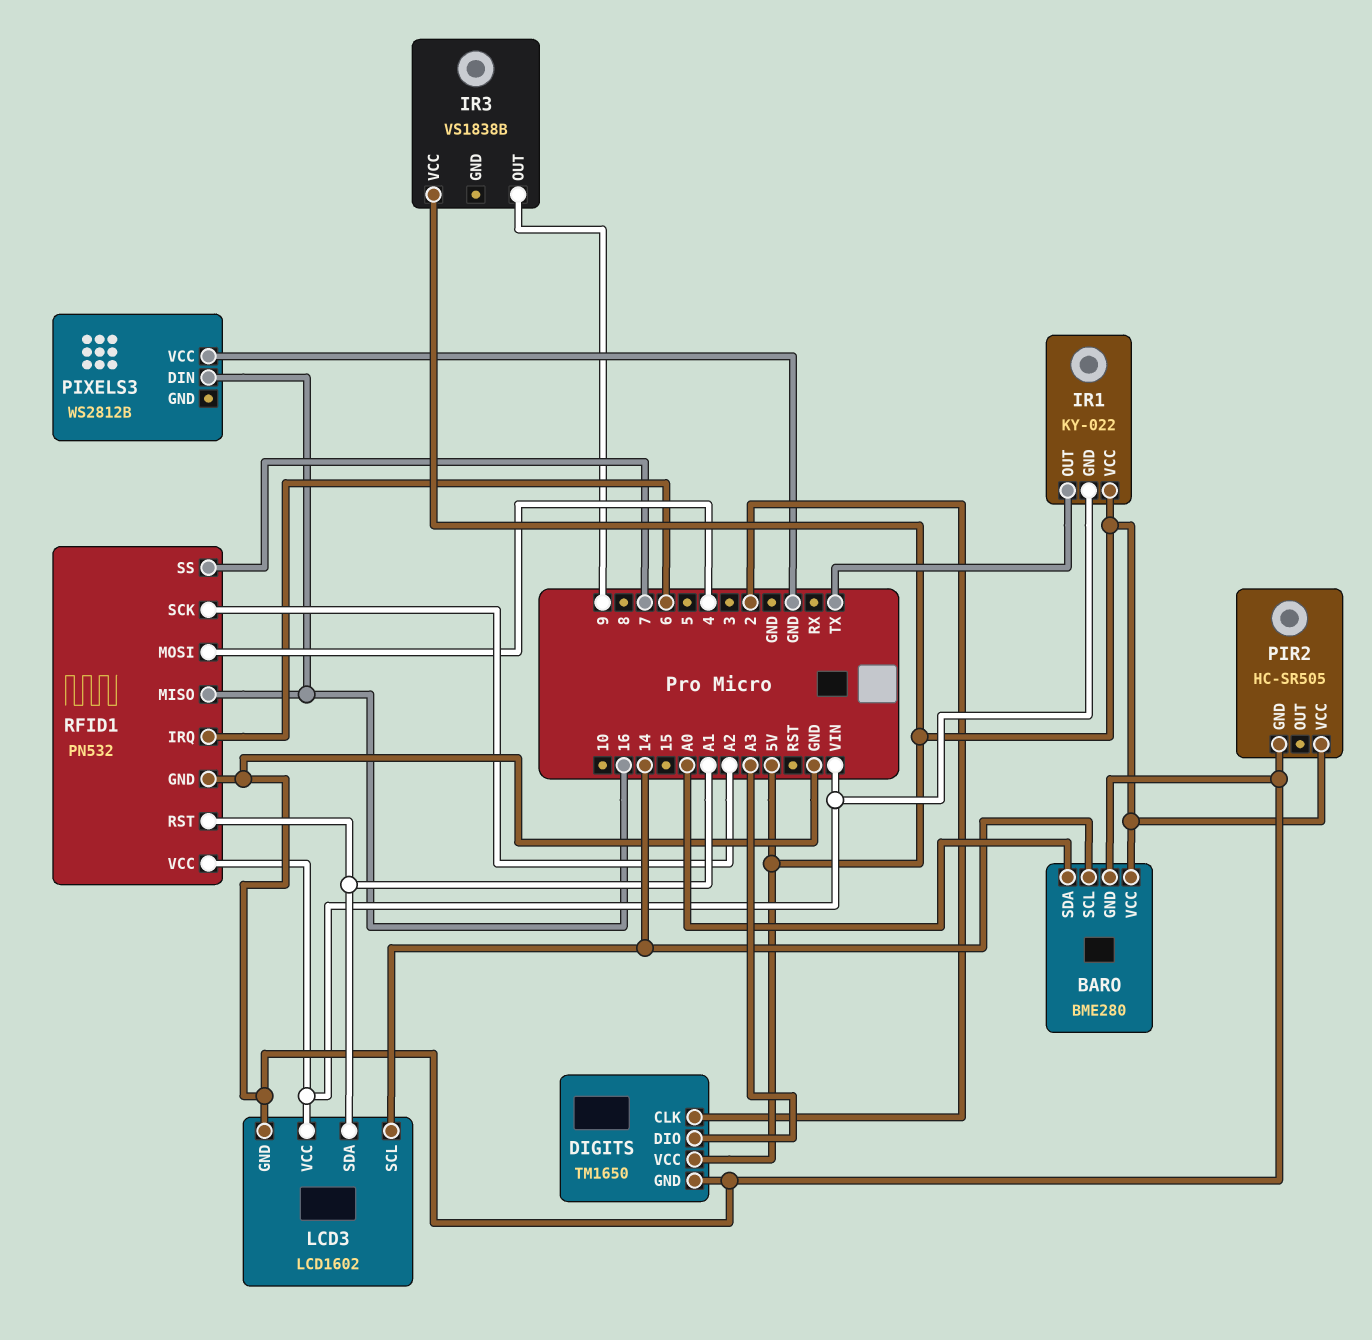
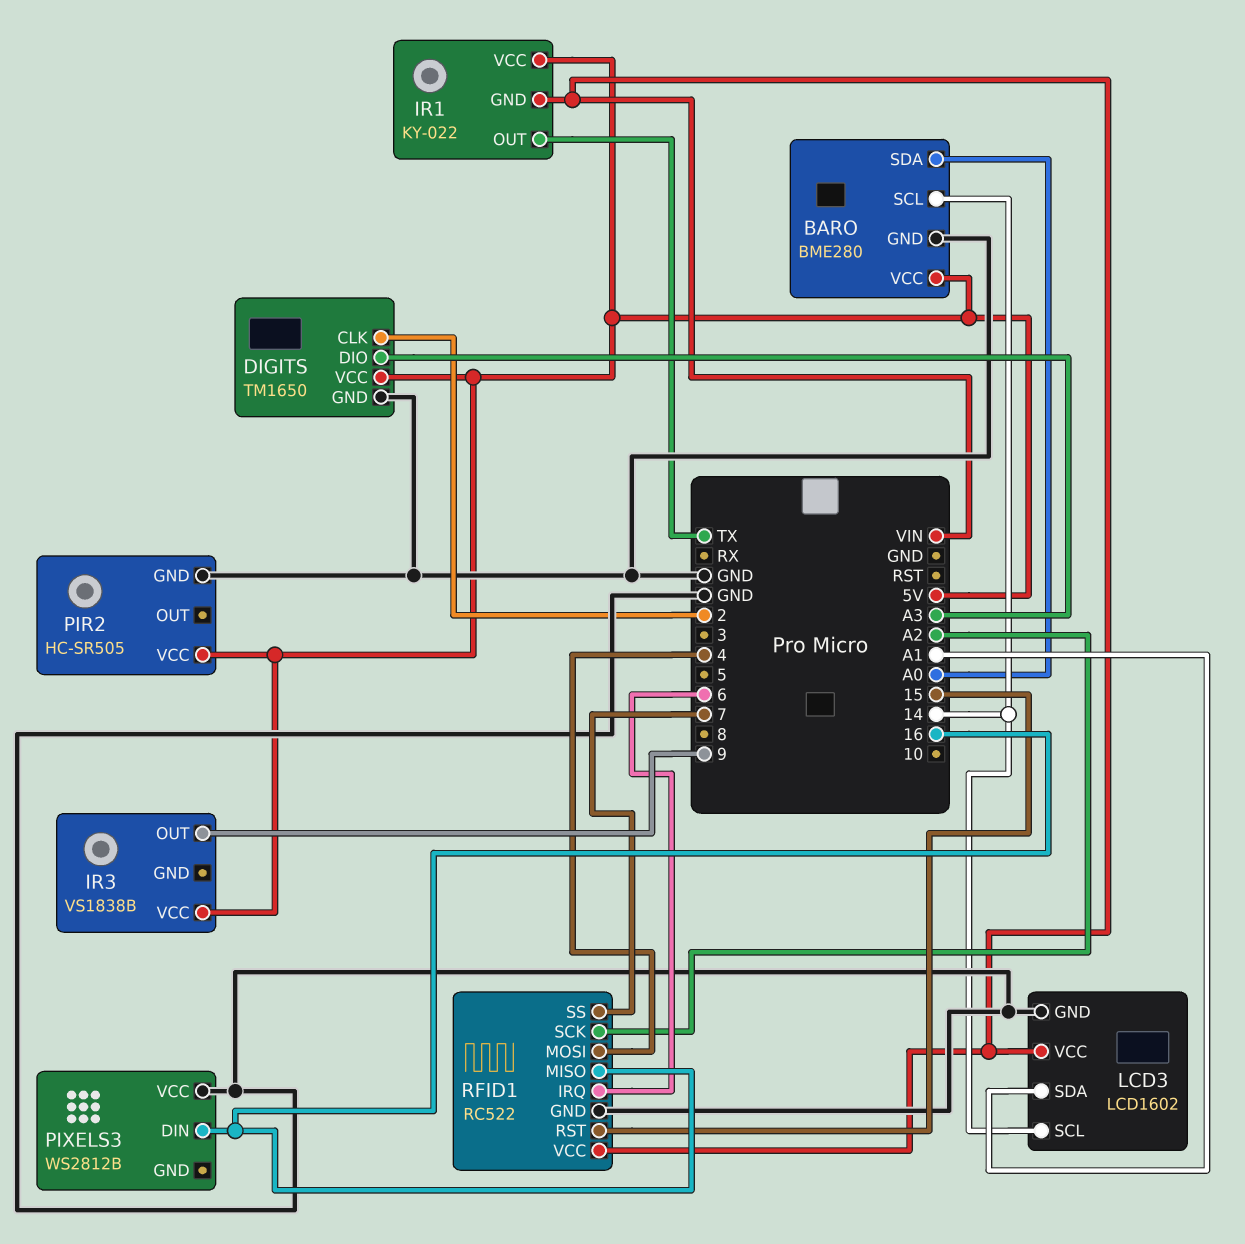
RFID1: PN532 -> RC522
RFID1 pin RST: A1 -> 15

